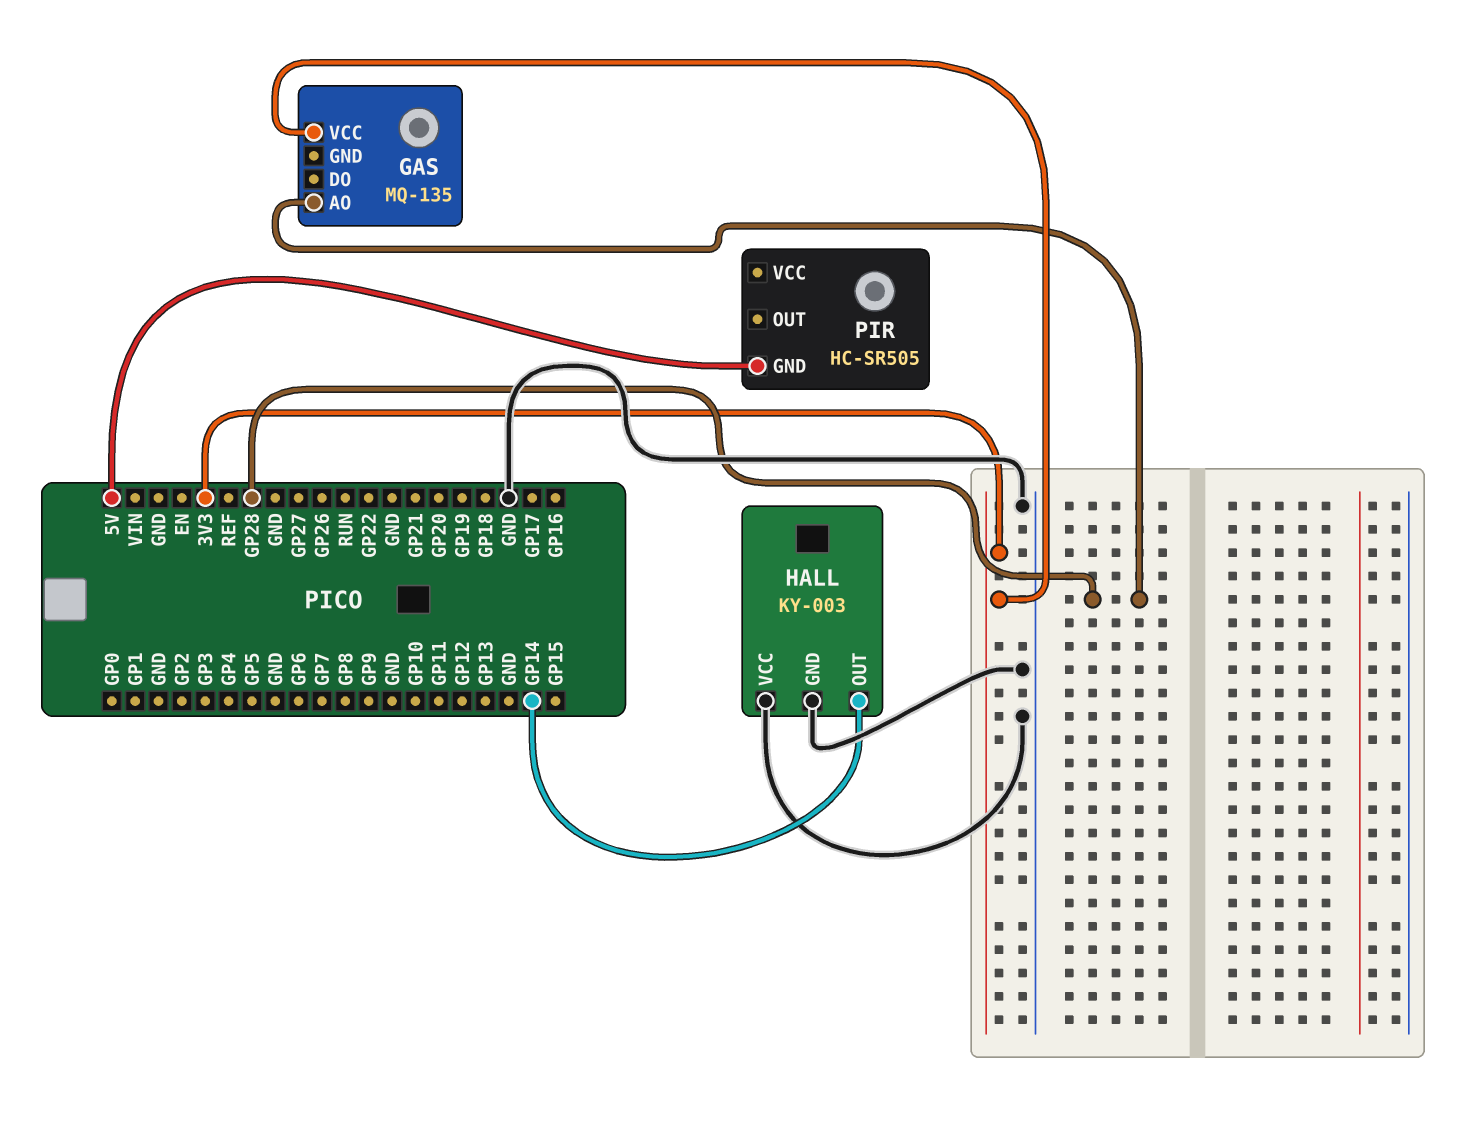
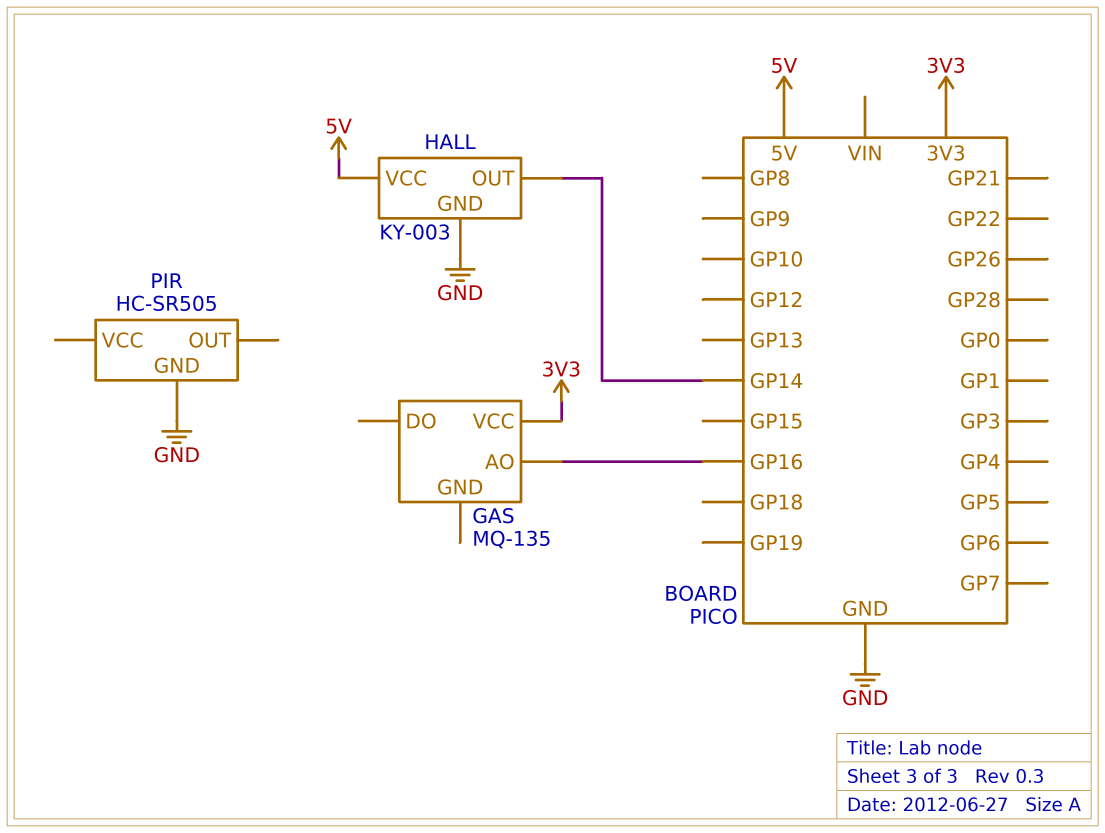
GAS pin AO: GP28 -> GP16
HALL pin VCC: GND -> 5V
PIR pin GND: 5V -> GND

